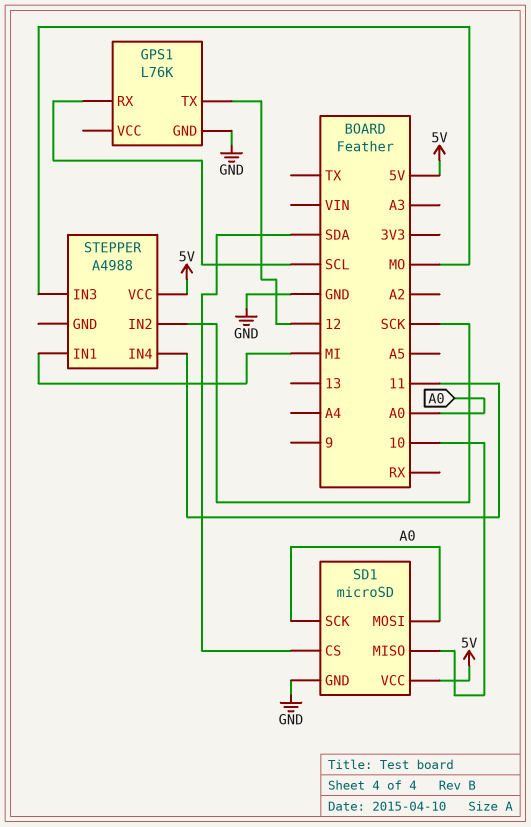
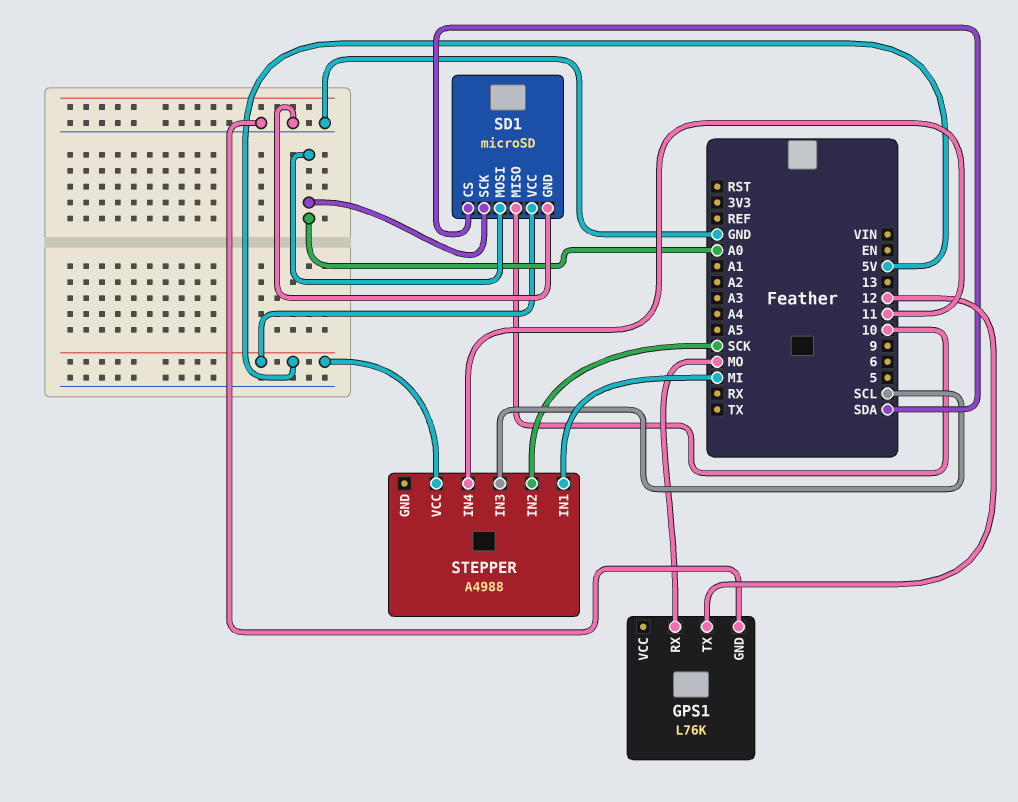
GPS1 pin RX: SCL -> MO
STEPPER pin IN3: MO -> SCL

